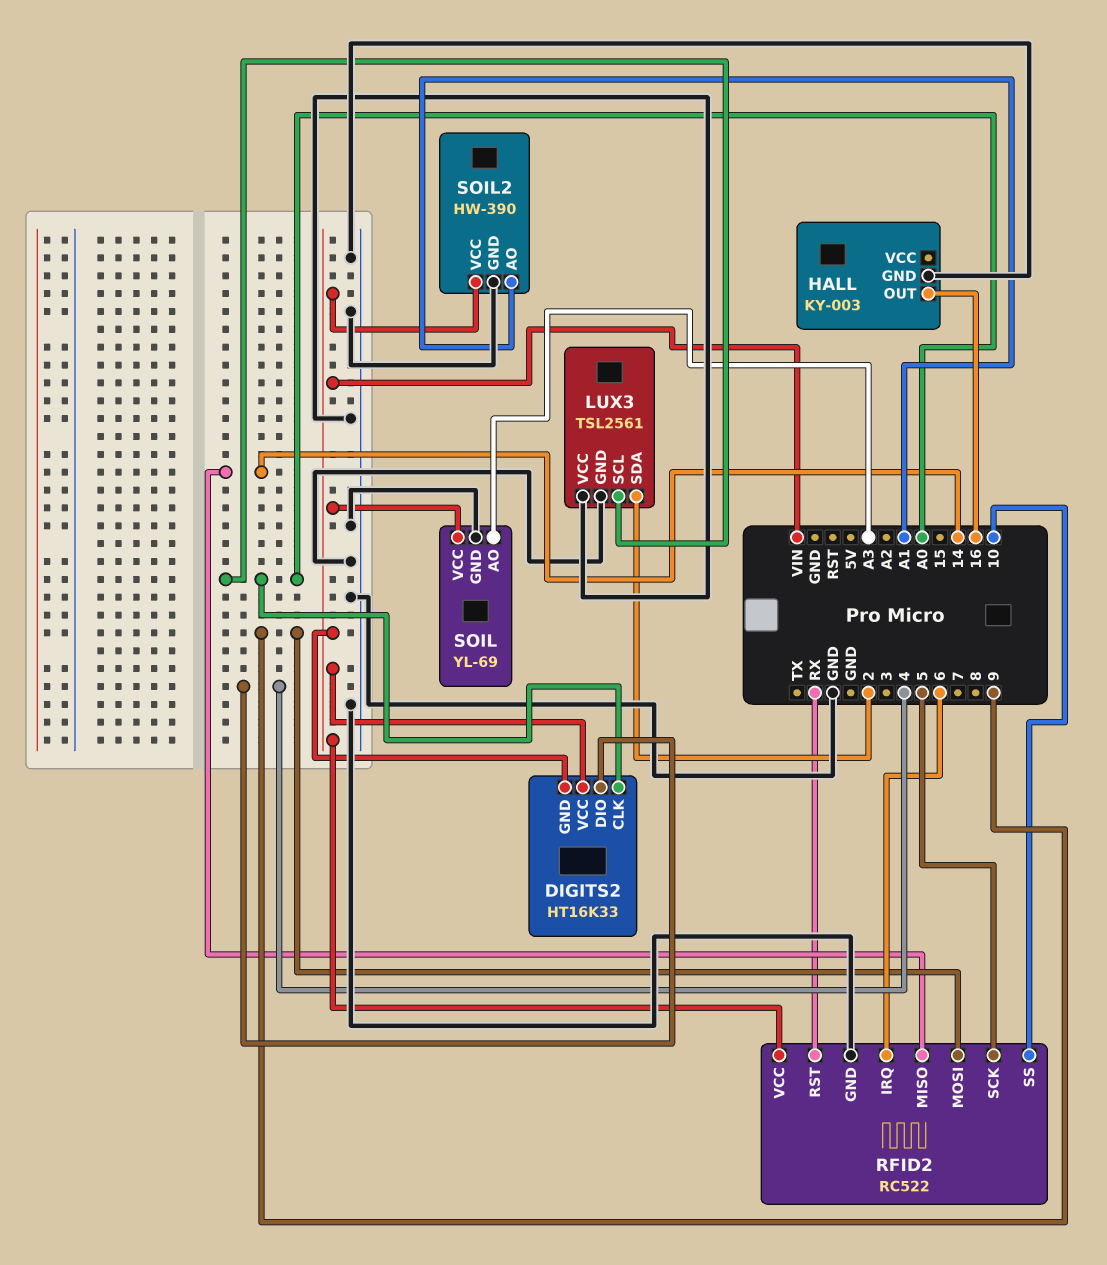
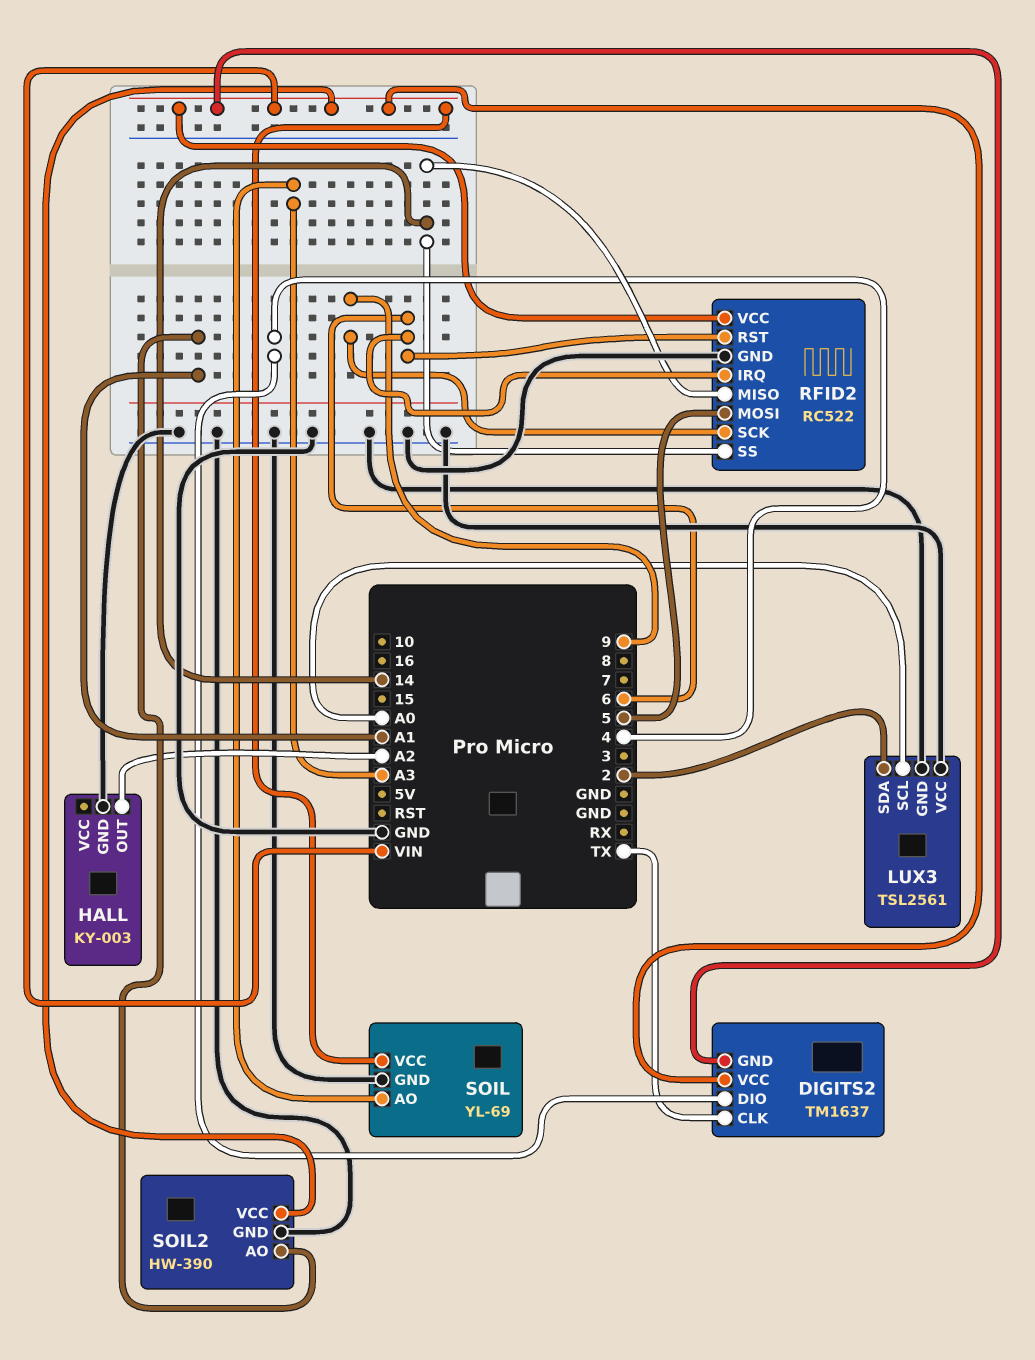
DIGITS2: HT16K33 -> TM1637
DIGITS2 pin CLK: A0 -> TX
HALL pin OUT: 16 -> A2
RFID2 pin MOSI: 9 -> 5
RFID2 pin RST: RX -> 6
RFID2 pin SCK: 5 -> 9
RFID2 pin SS: 10 -> 14

